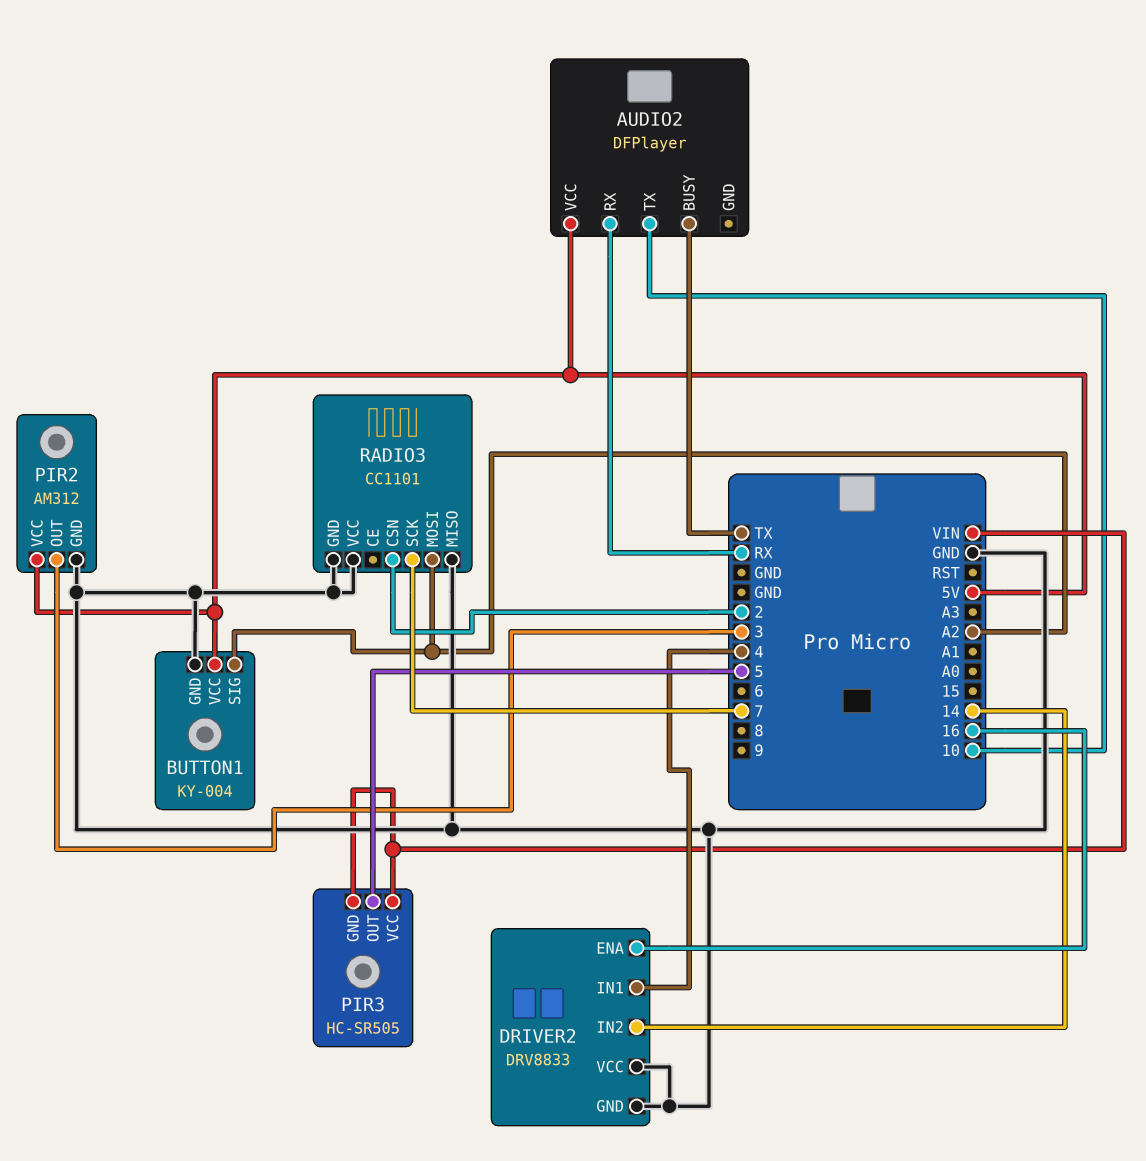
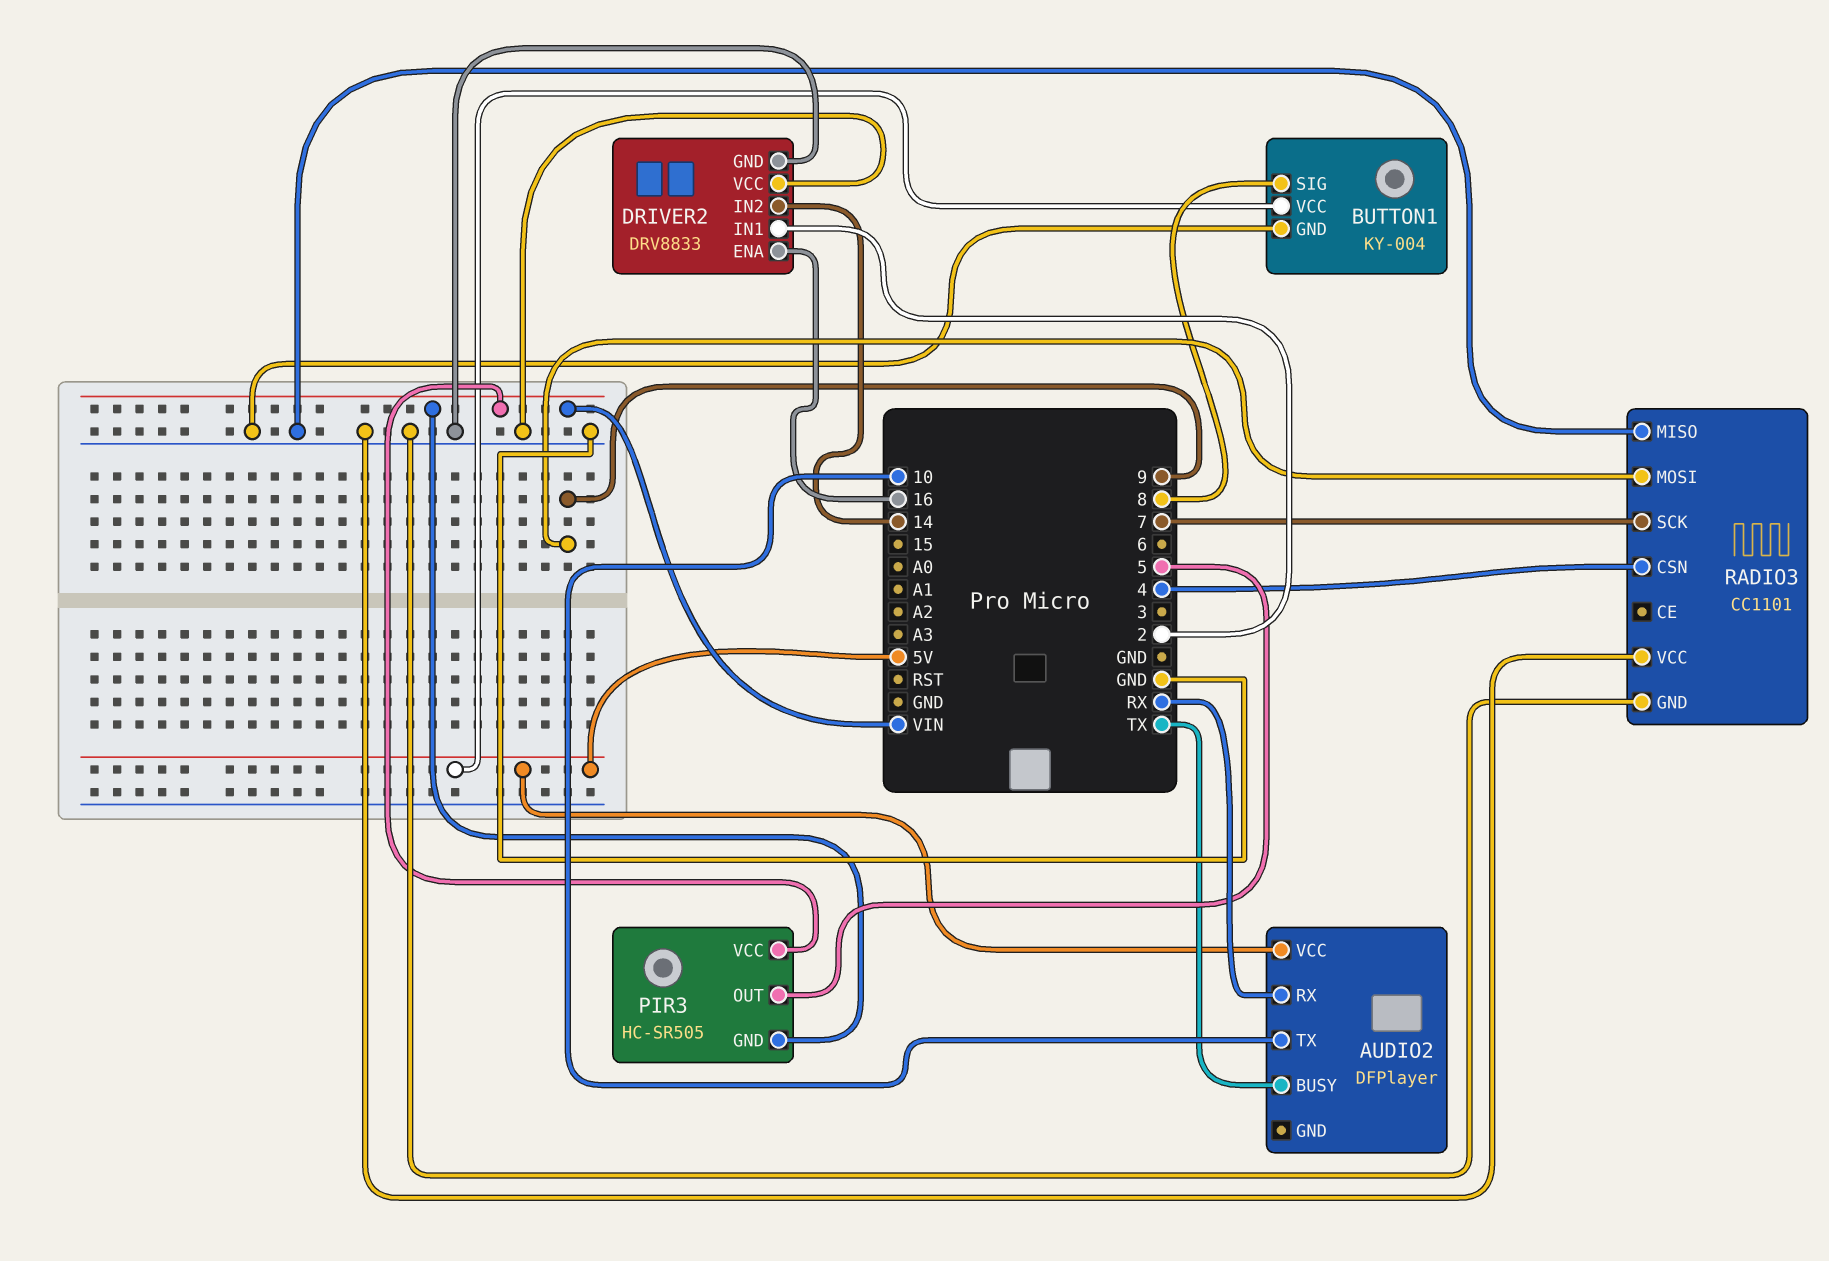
BUTTON1 pin SIG: A2 -> 8
DRIVER2 pin IN1: 4 -> 2
PIR2: AM312 -> none
PIR2 pin GND: GND -> none
PIR2 pin OUT: 3 -> none
PIR2 pin VCC: 5V -> none
RADIO3 pin CSN: 2 -> 4
RADIO3 pin MOSI: A2 -> 9

